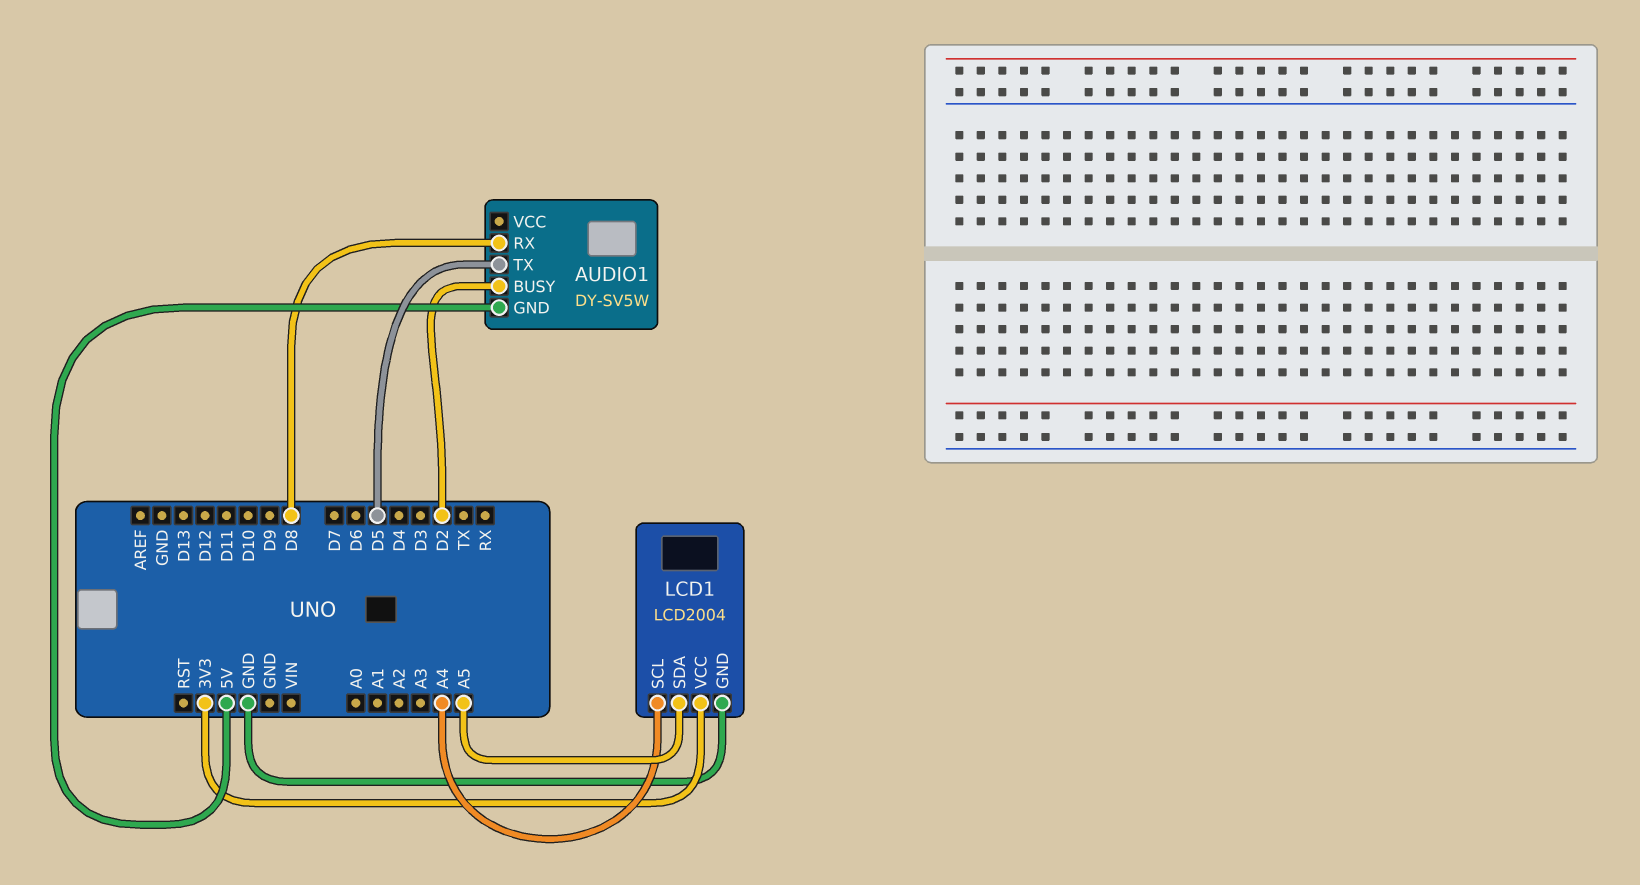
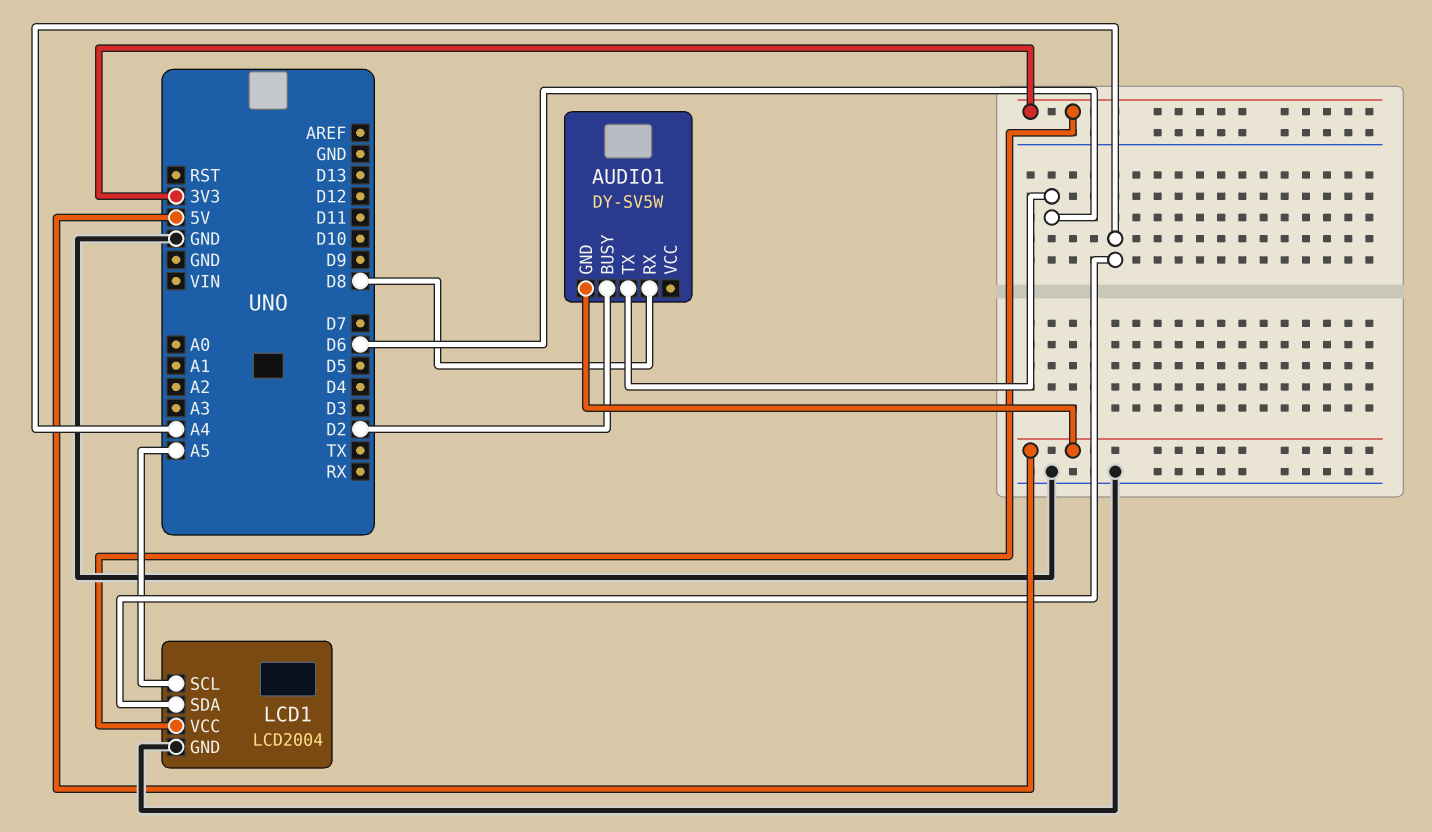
AUDIO1 pin TX: D5 -> D6
LCD1 pin SCL: A4 -> A5
LCD1 pin SDA: A5 -> A4

